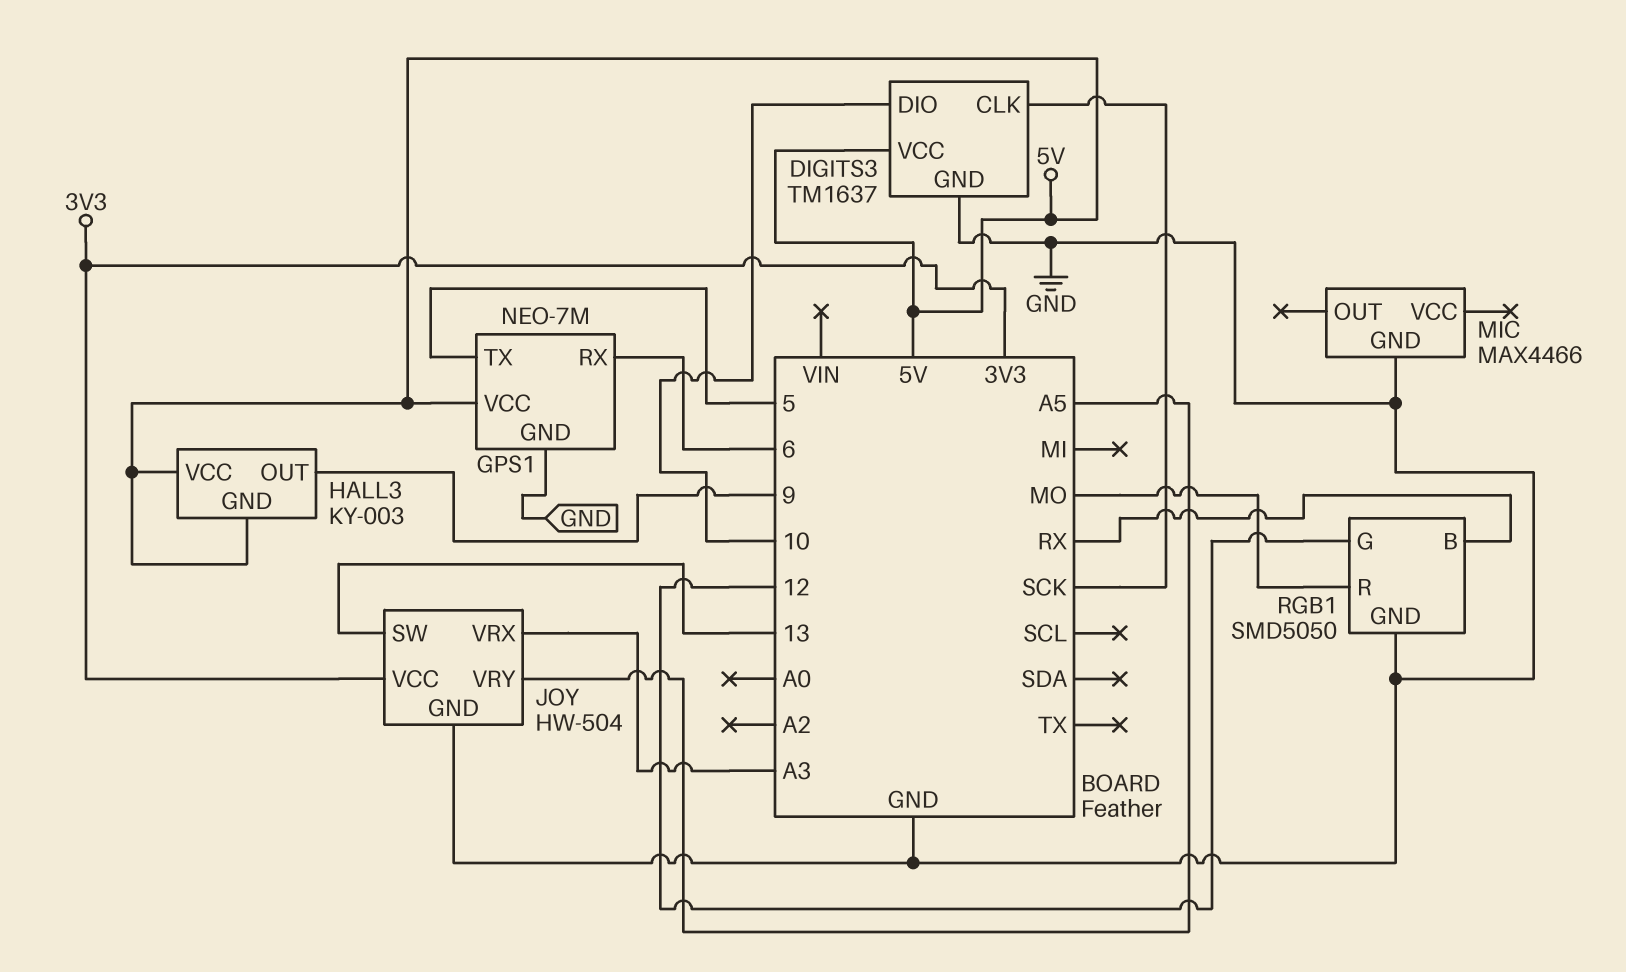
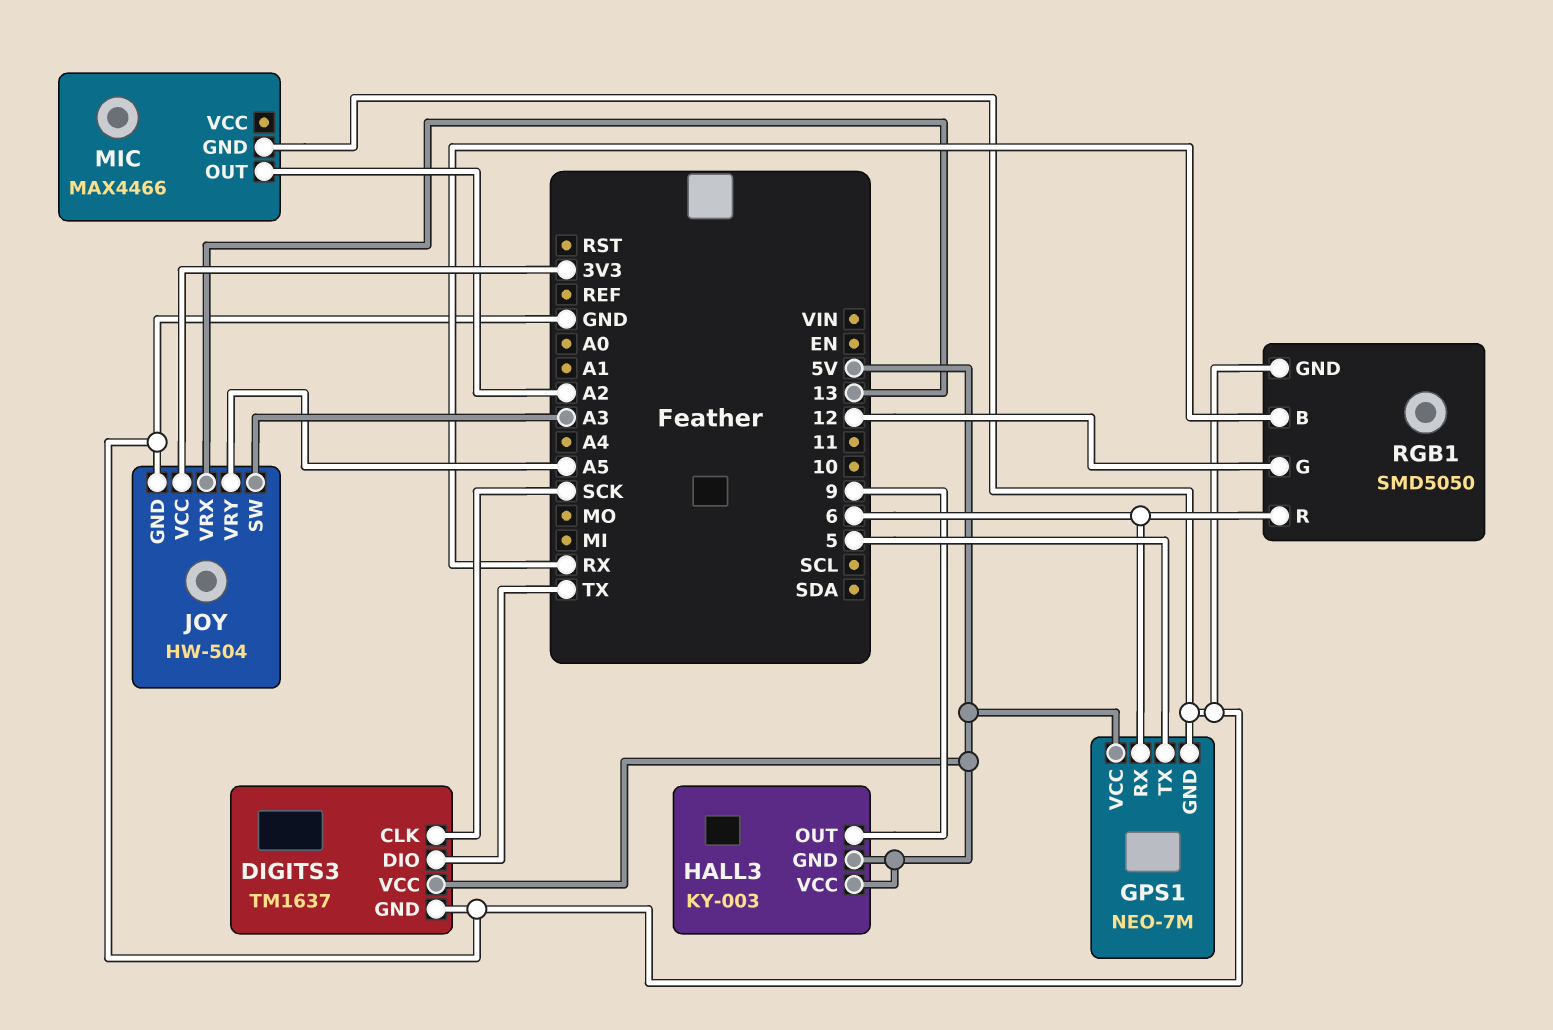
DIGITS3 pin DIO: 10 -> TX
JOY pin SW: 13 -> A3
JOY pin VRX: A3 -> 13
MIC pin OUT: none -> A2
RGB1 pin R: MO -> 6

